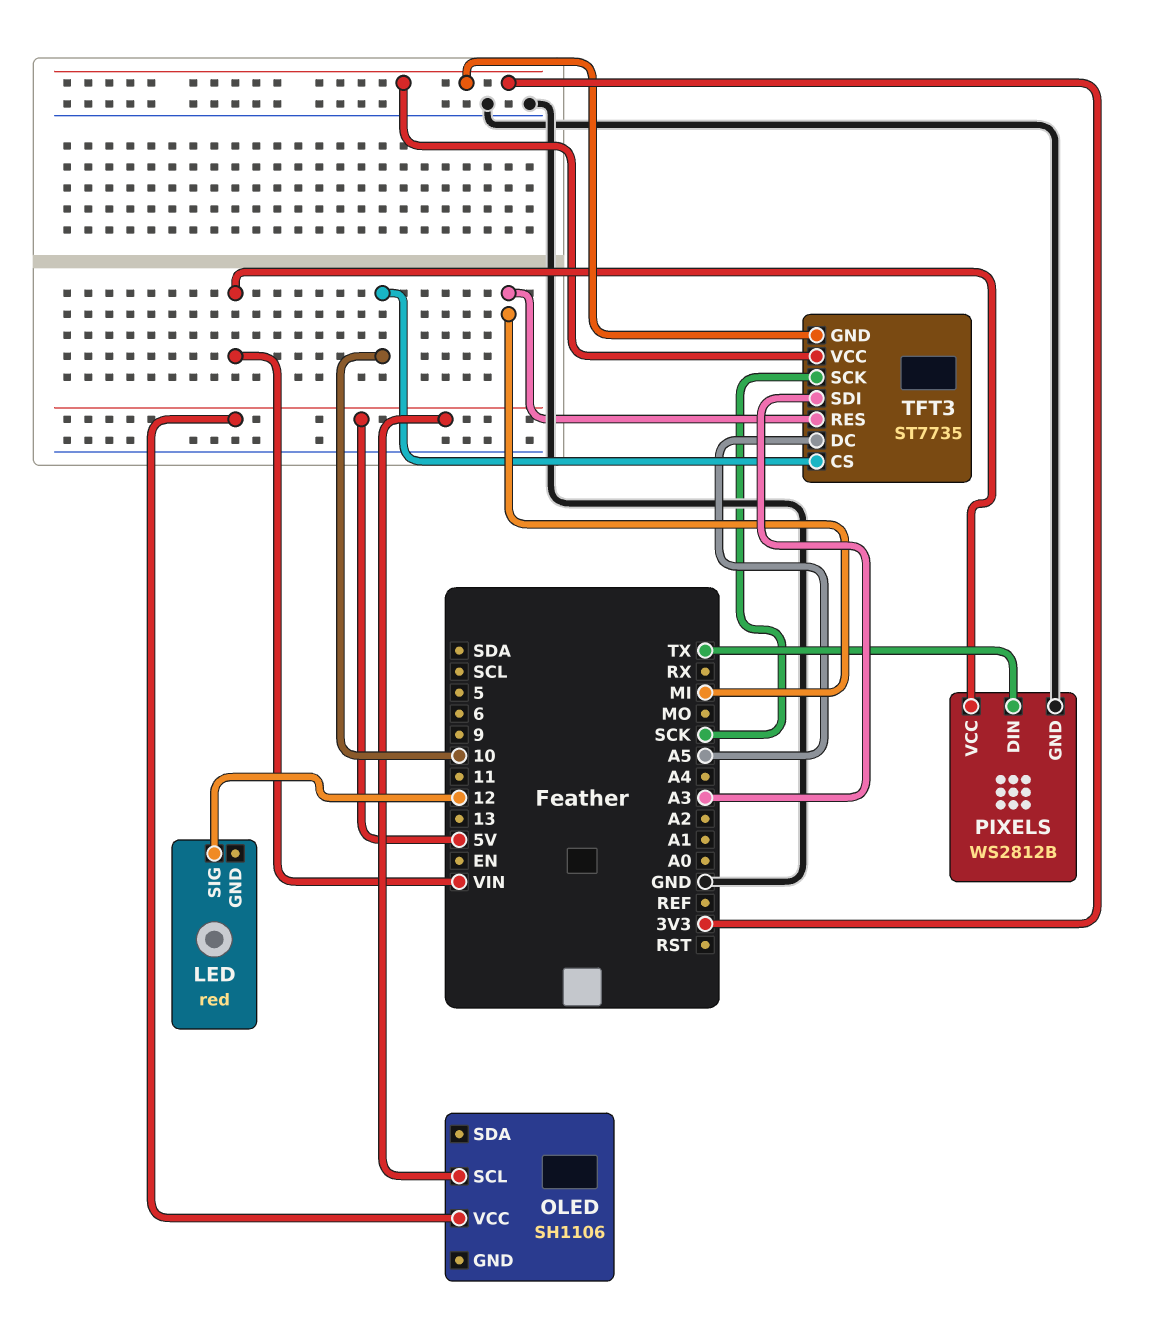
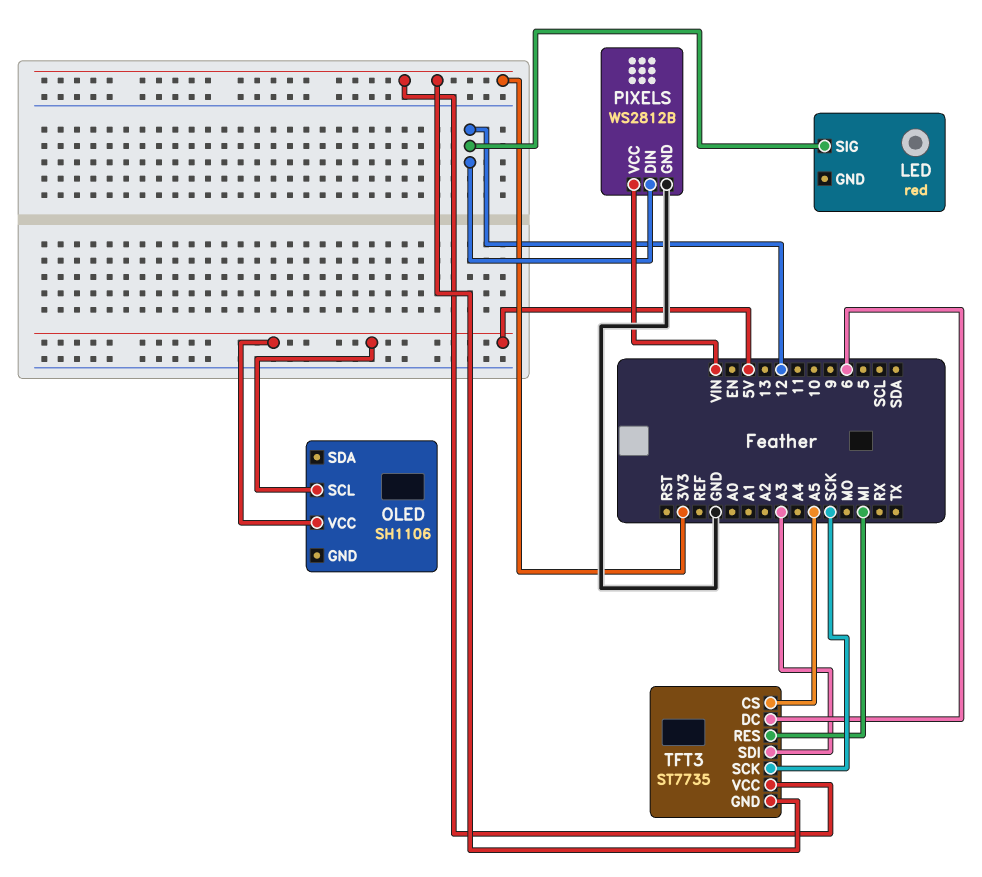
PIXELS pin DIN: TX -> 12
TFT3 pin CS: 10 -> A5
TFT3 pin DC: A5 -> 6

